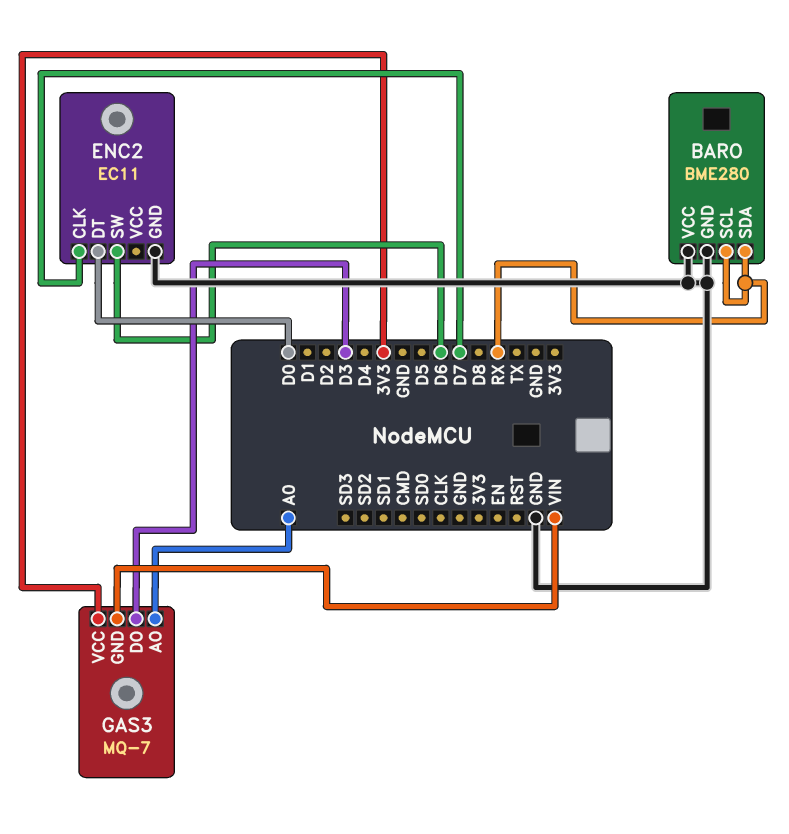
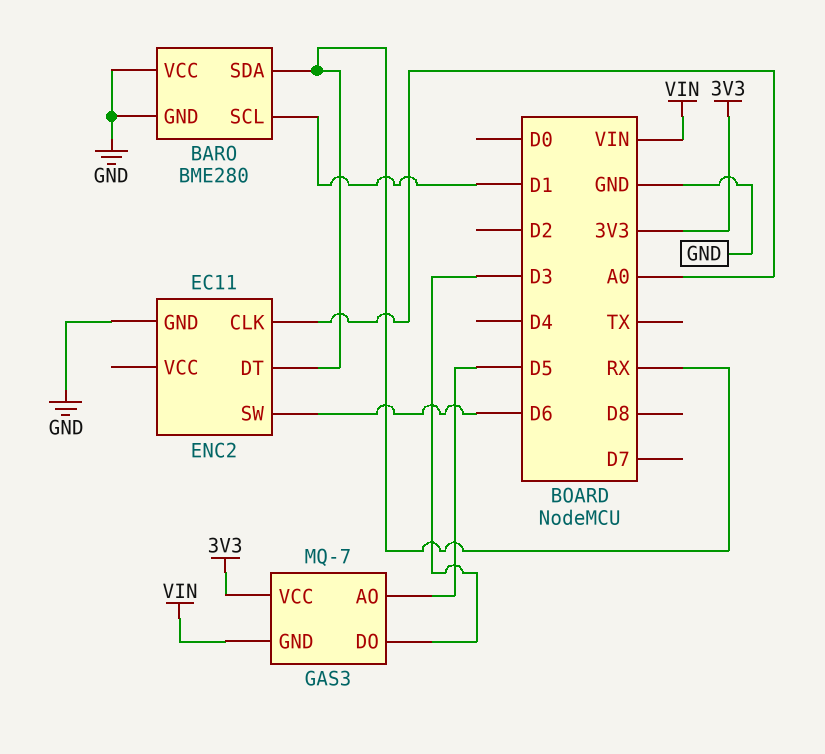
BARO pin SCL: RX -> D1
ENC2 pin CLK: D7 -> A0
ENC2 pin DT: D0 -> RX
GAS3 pin AO: A0 -> D5

